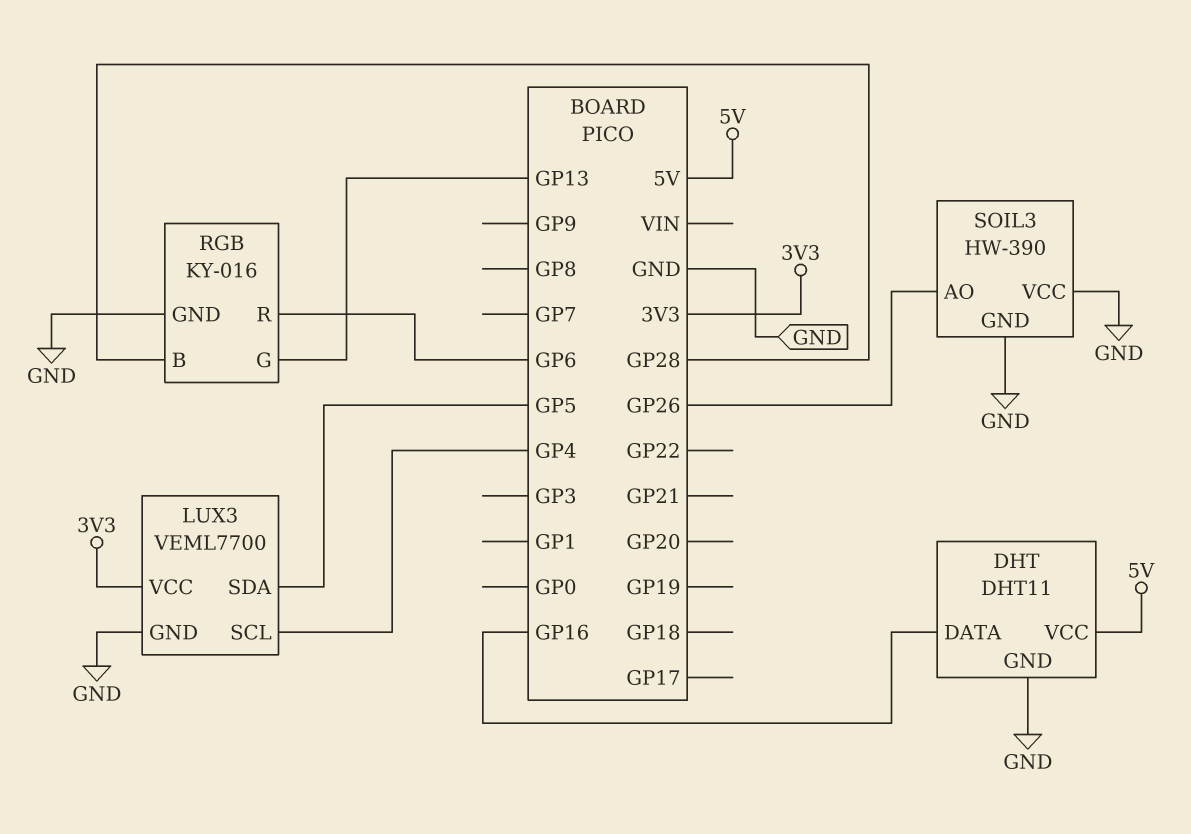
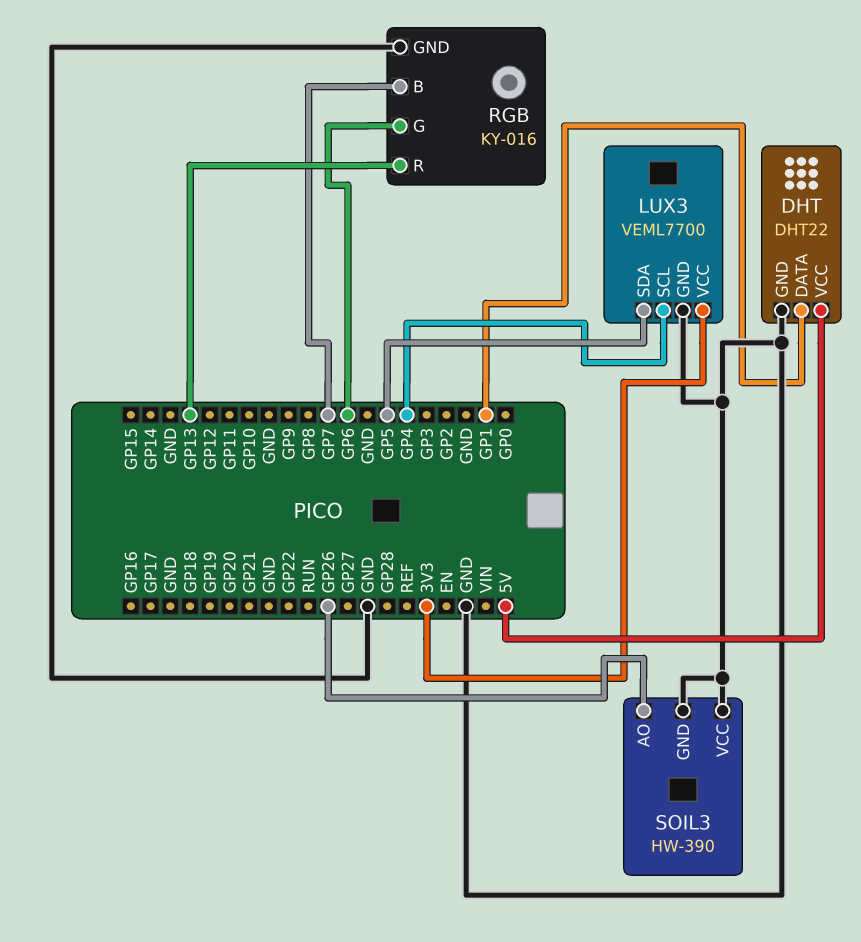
DHT: DHT11 -> DHT22
DHT pin DATA: GP16 -> GP1
RGB pin B: GP28 -> GP7
RGB pin G: GP13 -> GP6
RGB pin R: GP6 -> GP13

